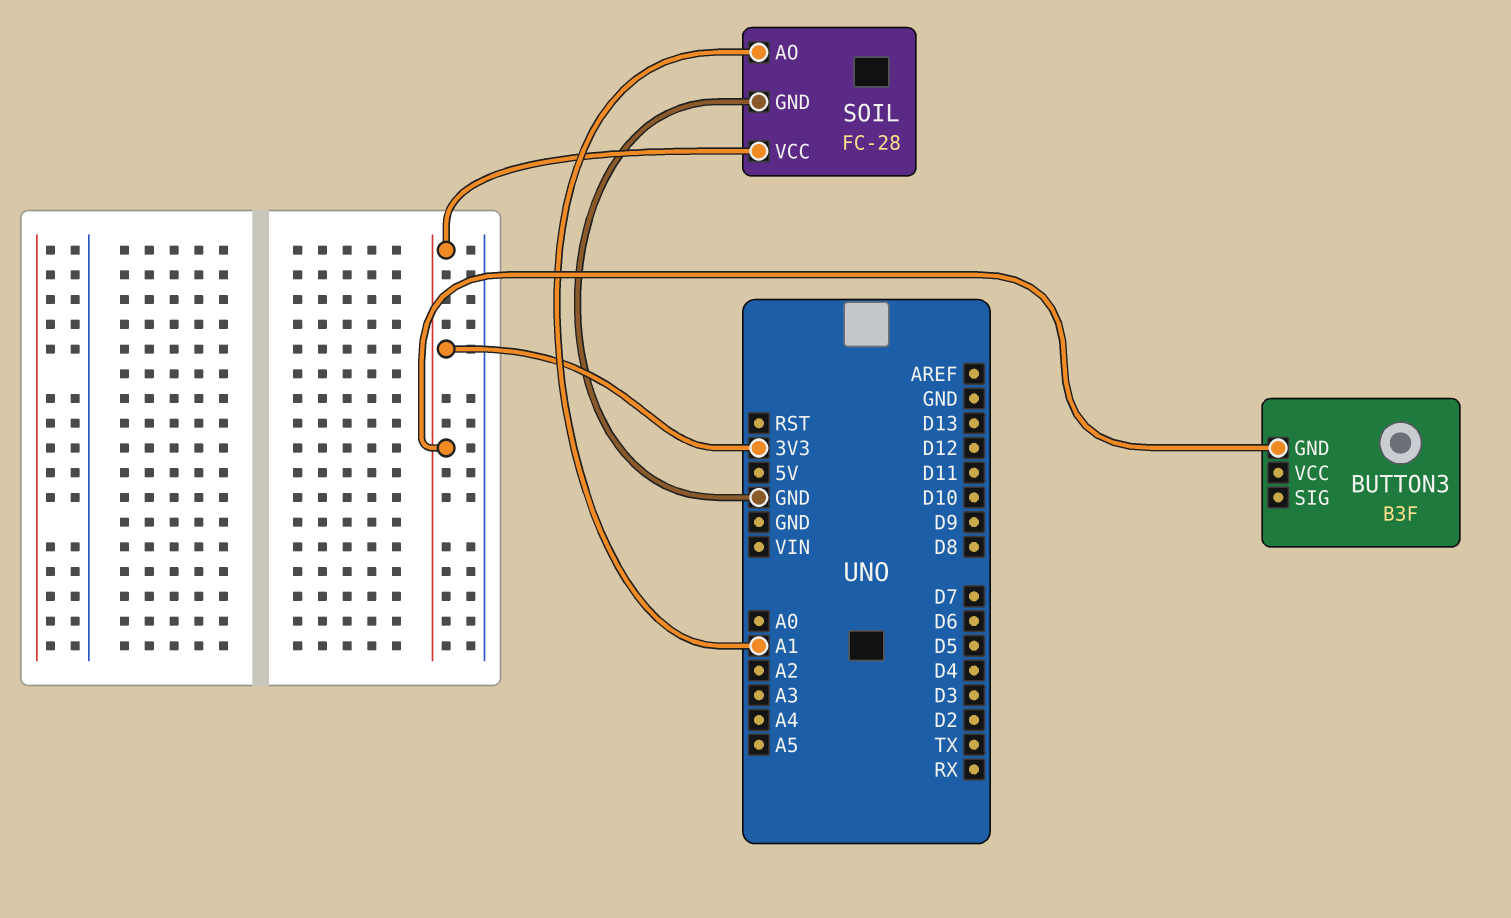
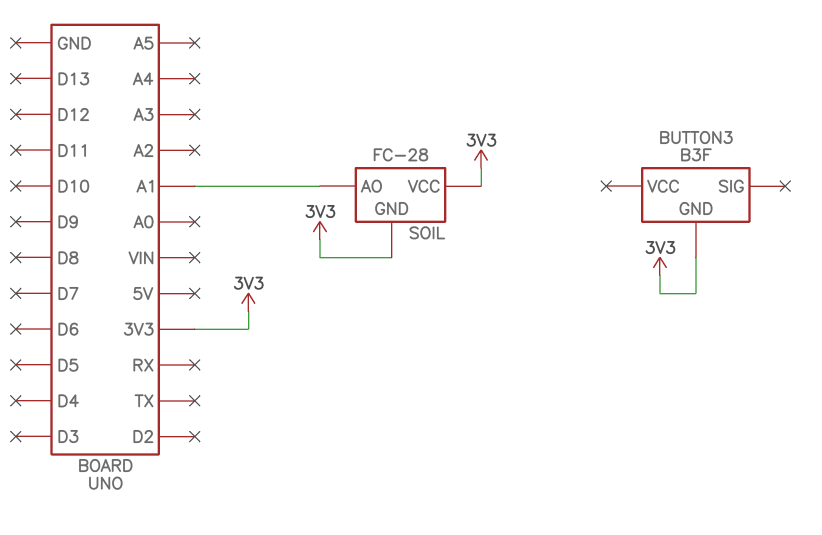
SOIL pin GND: GND -> 3V3

